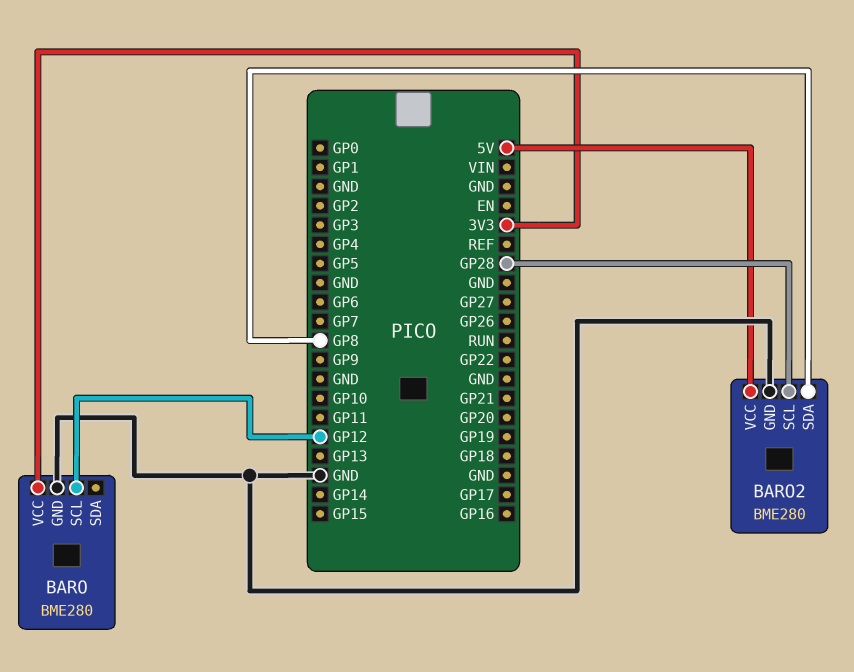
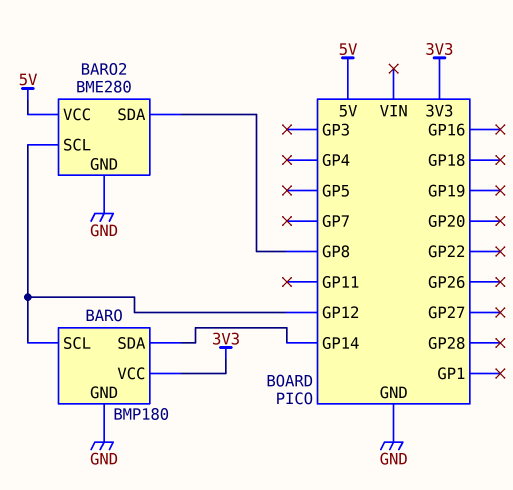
BARO: BME280 -> BMP180
BARO pin SDA: none -> GP14
BARO2 pin SCL: GP28 -> GP12

